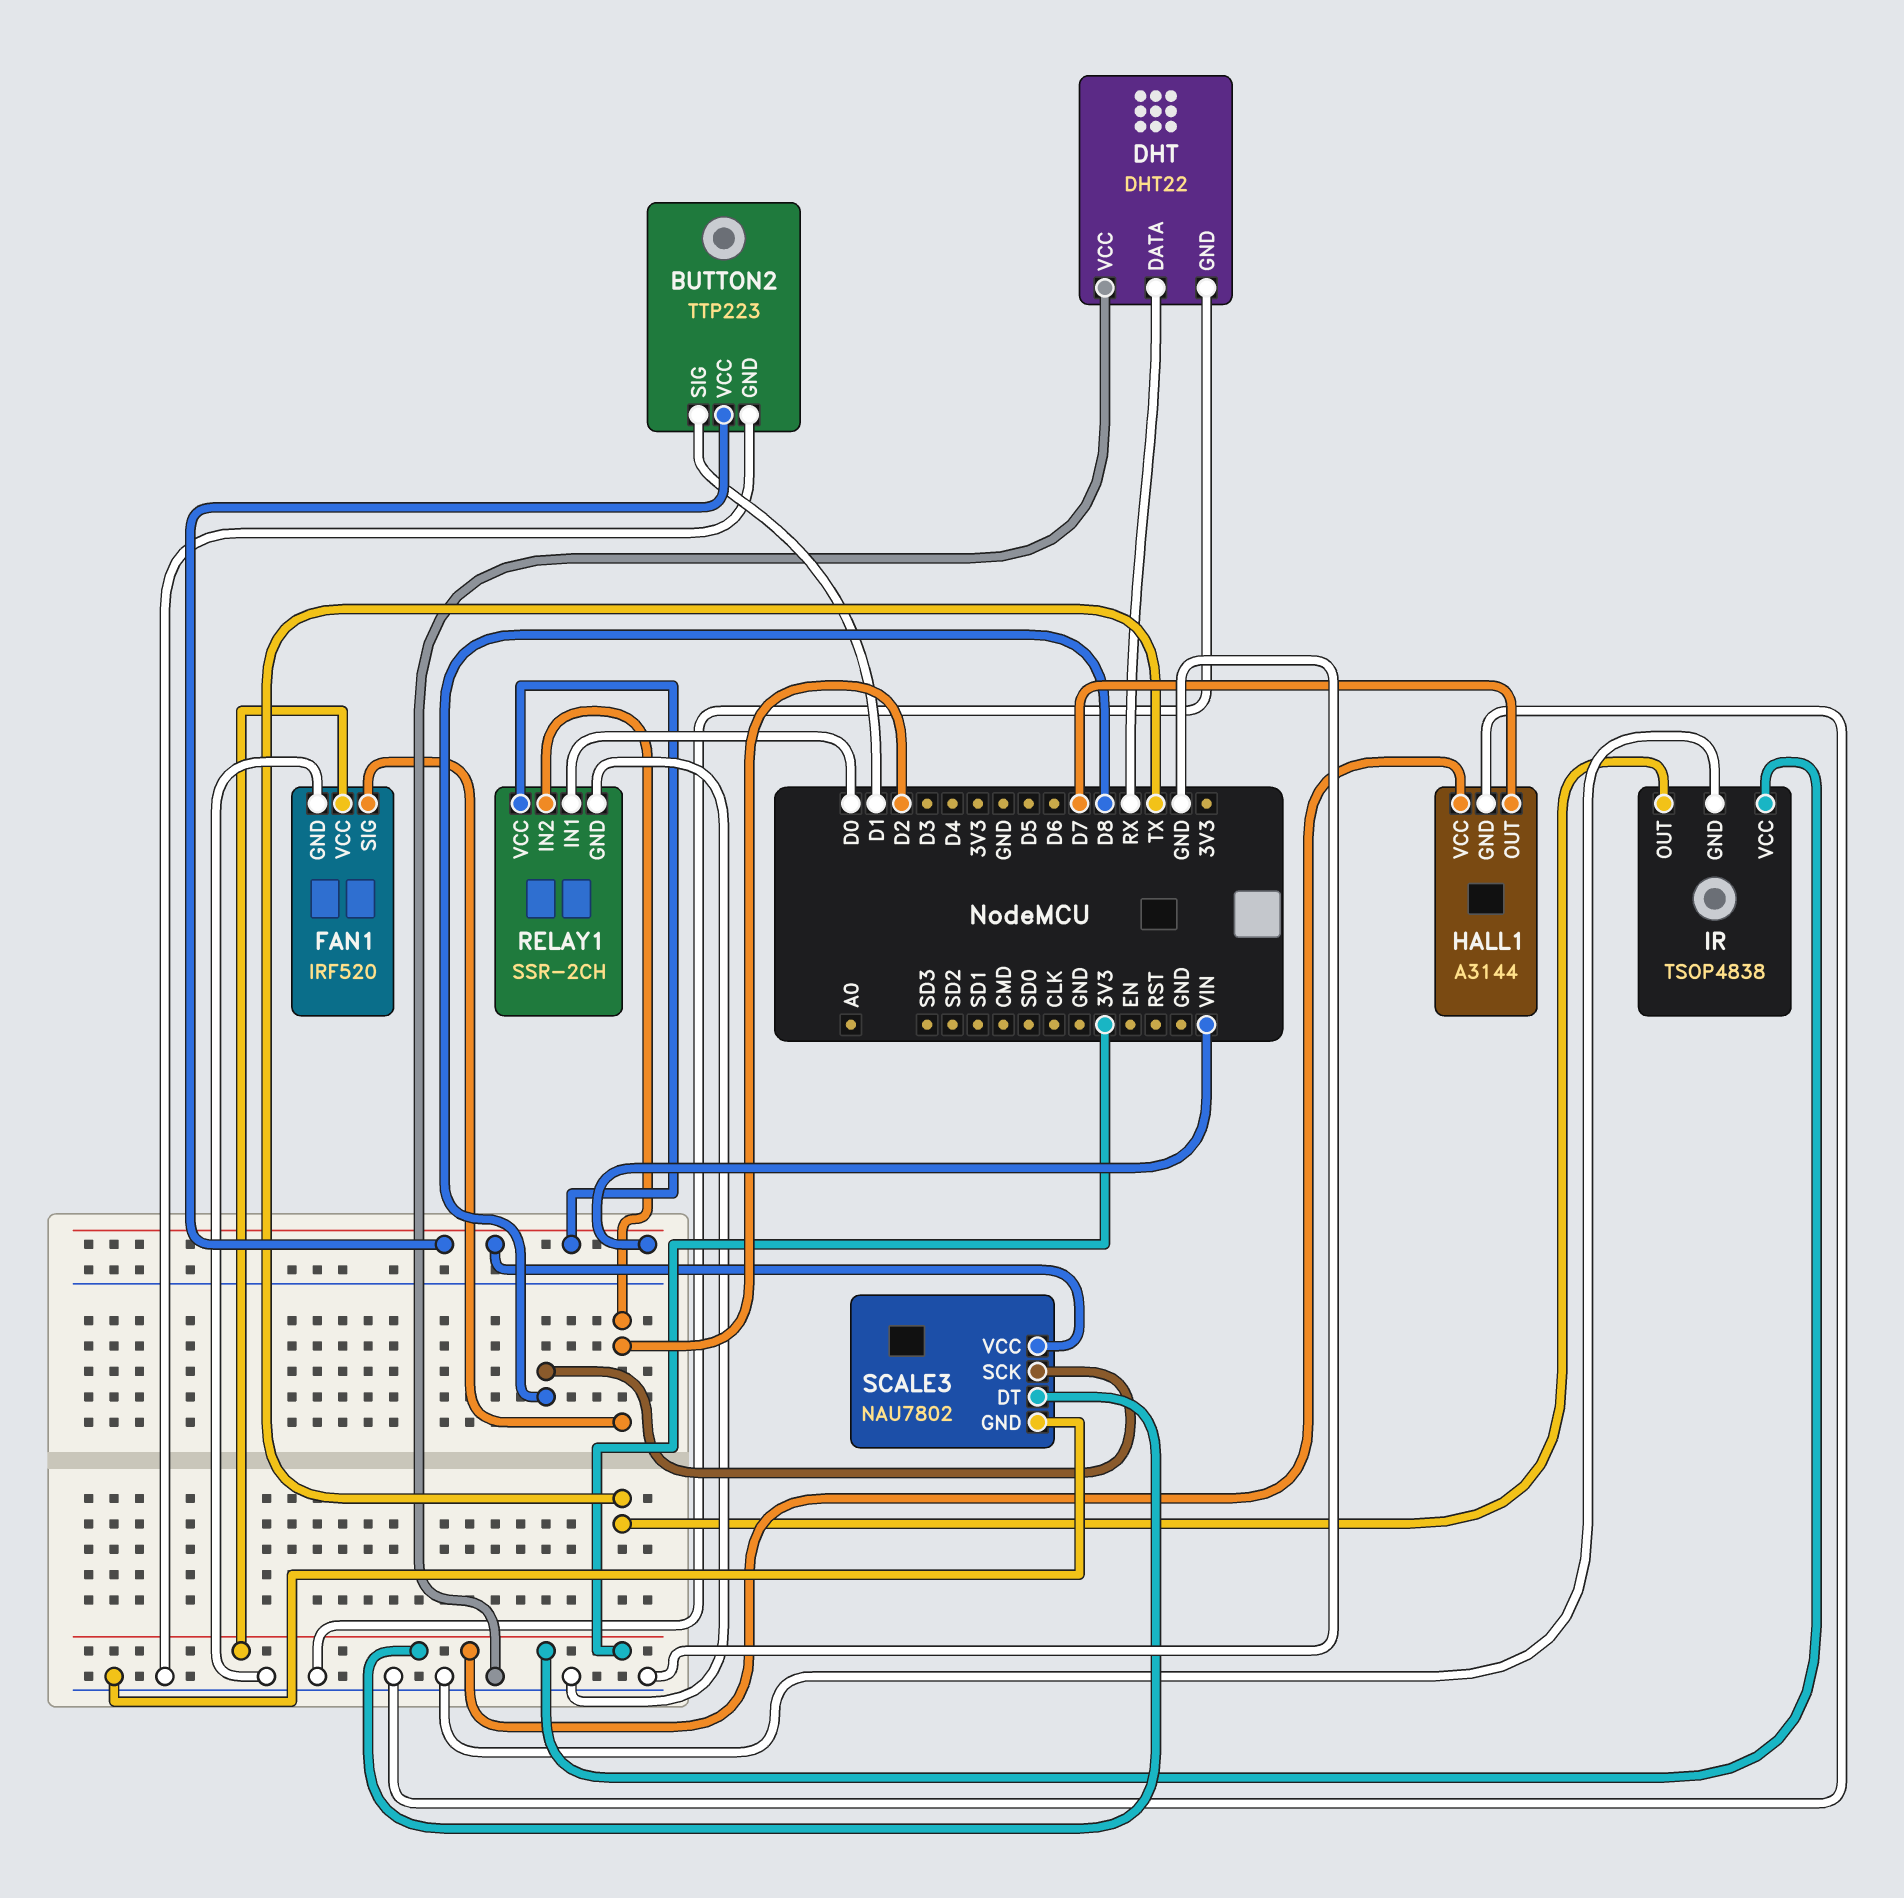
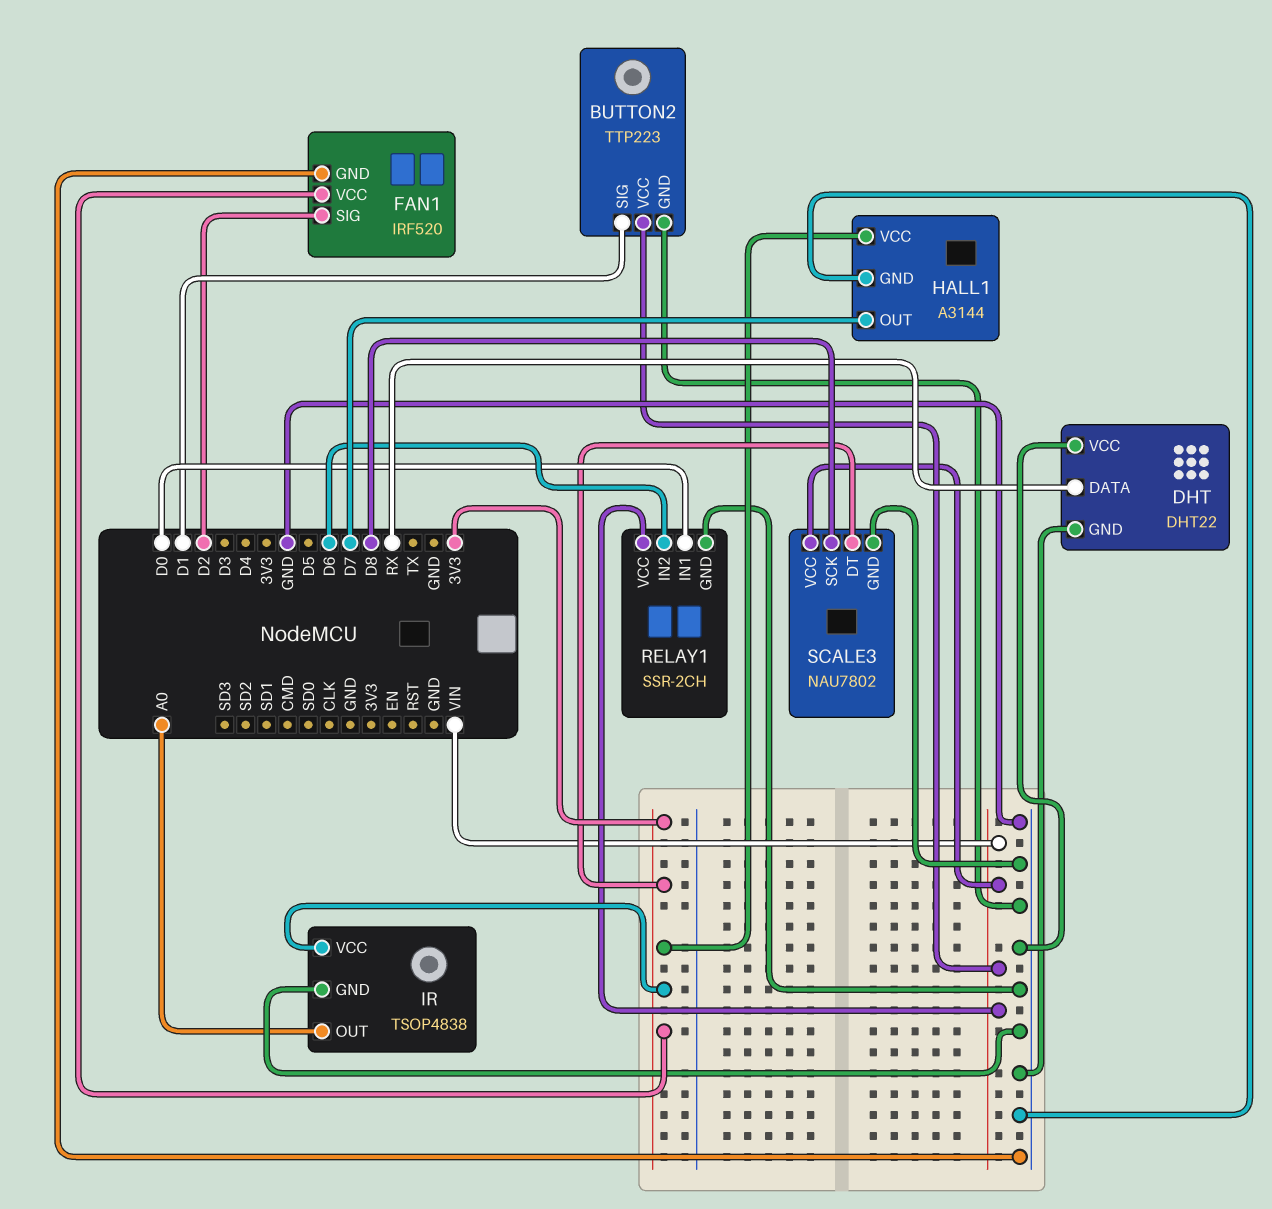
IR pin OUT: TX -> A0
RELAY1 pin IN2: D2 -> D6

